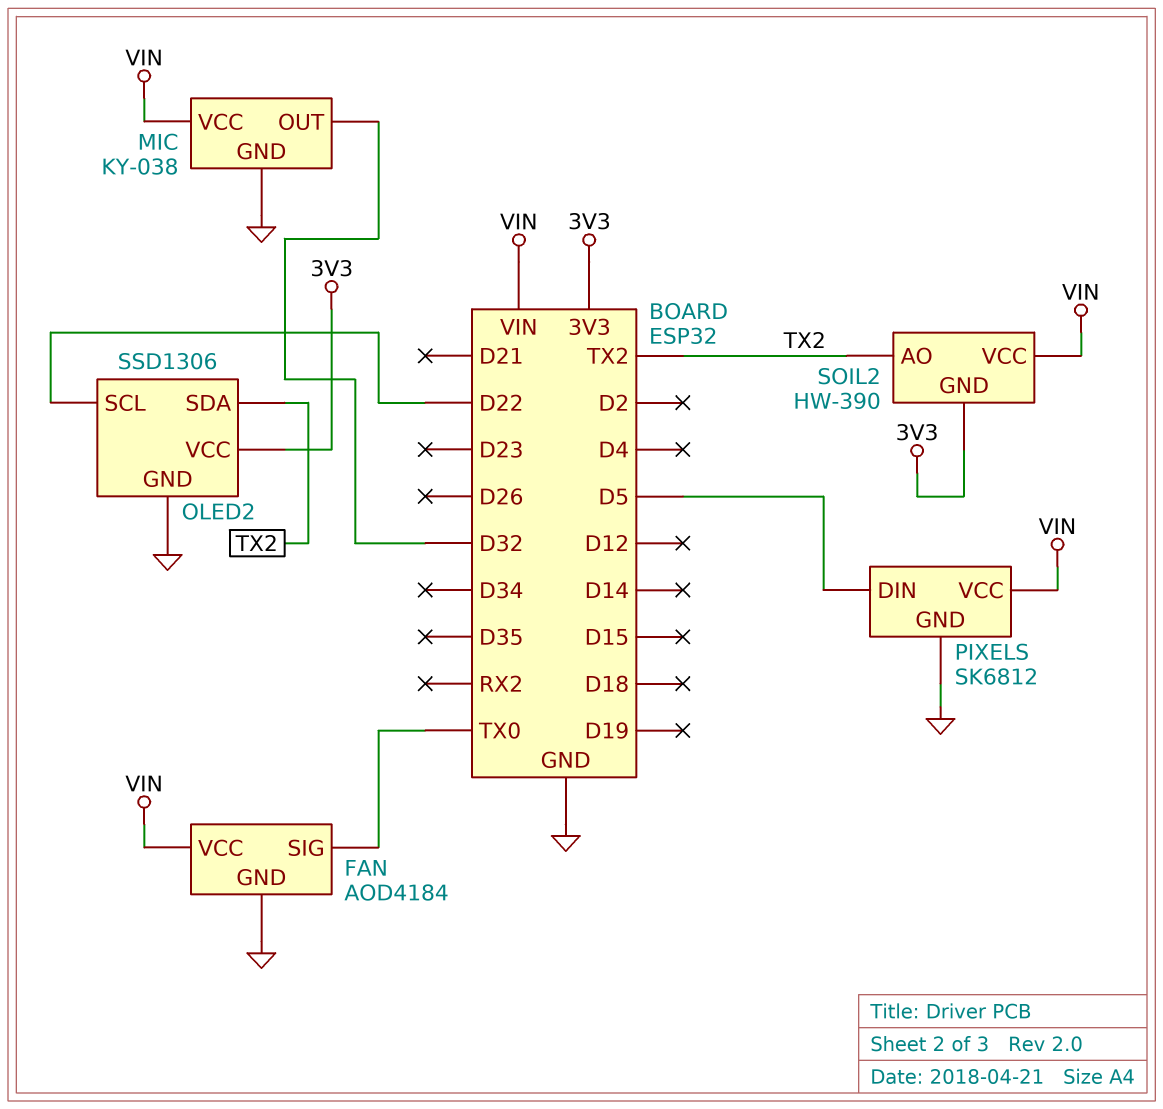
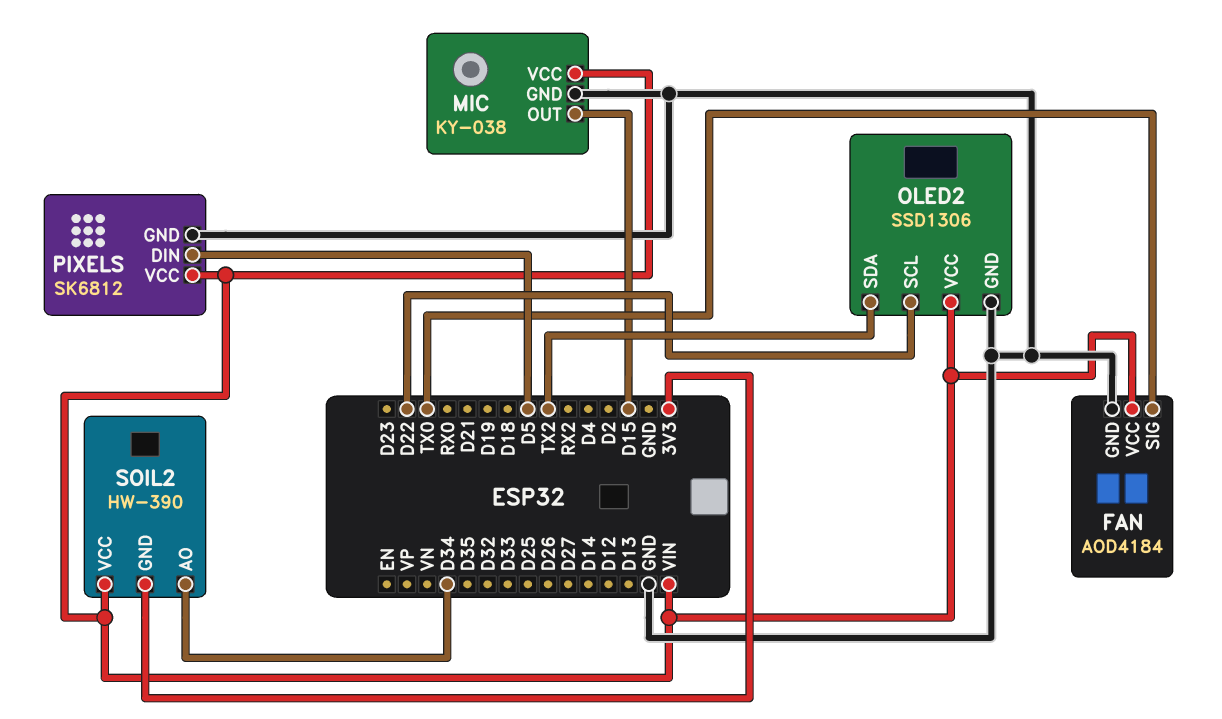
MIC pin OUT: D32 -> D15
OLED2 pin VCC: 3V3 -> VIN
SOIL2 pin AO: TX2 -> D34

